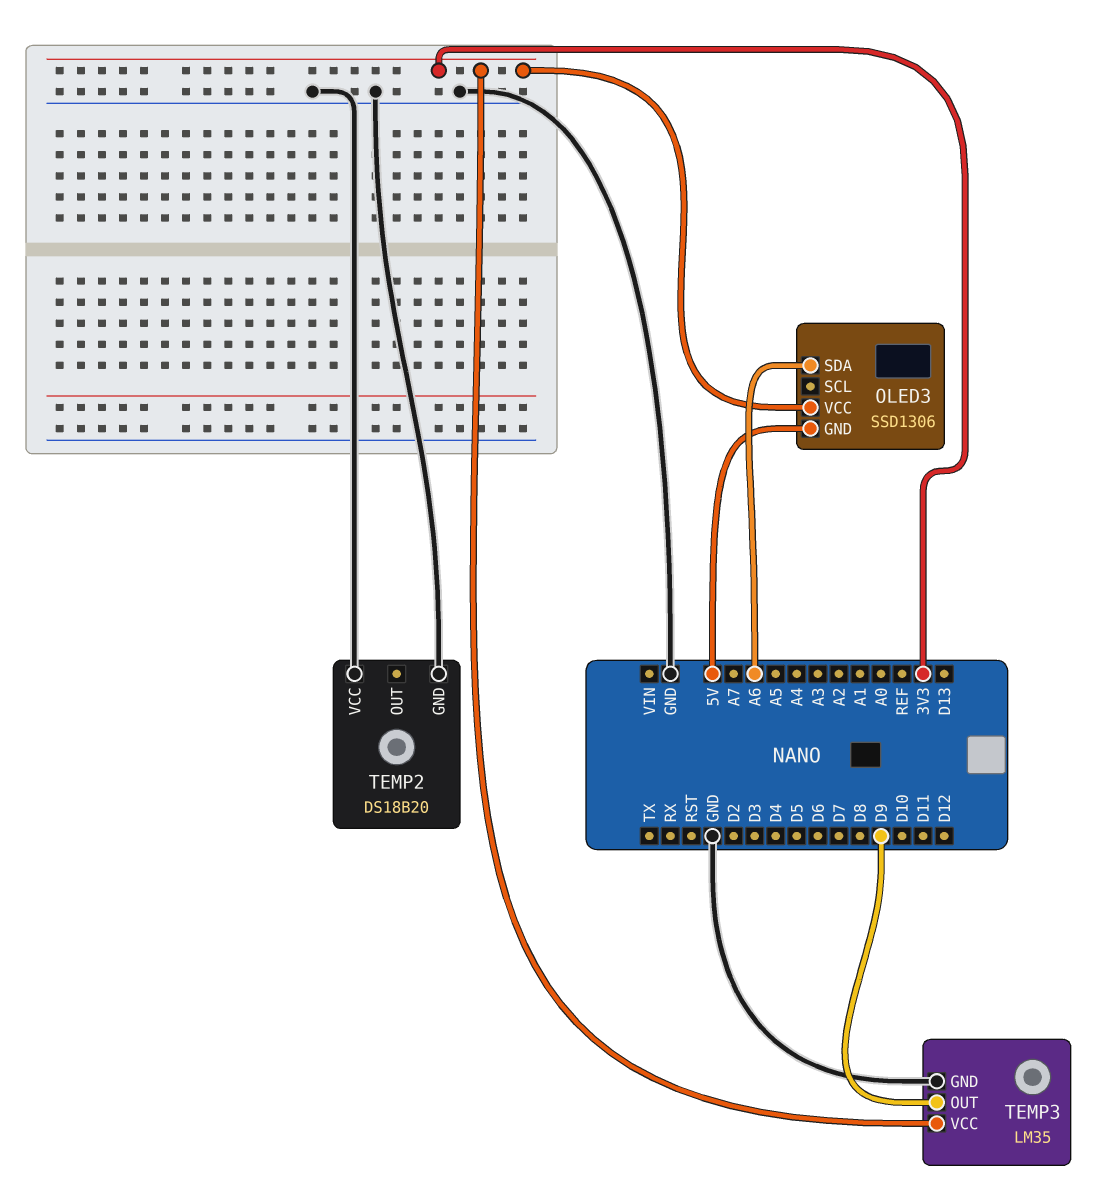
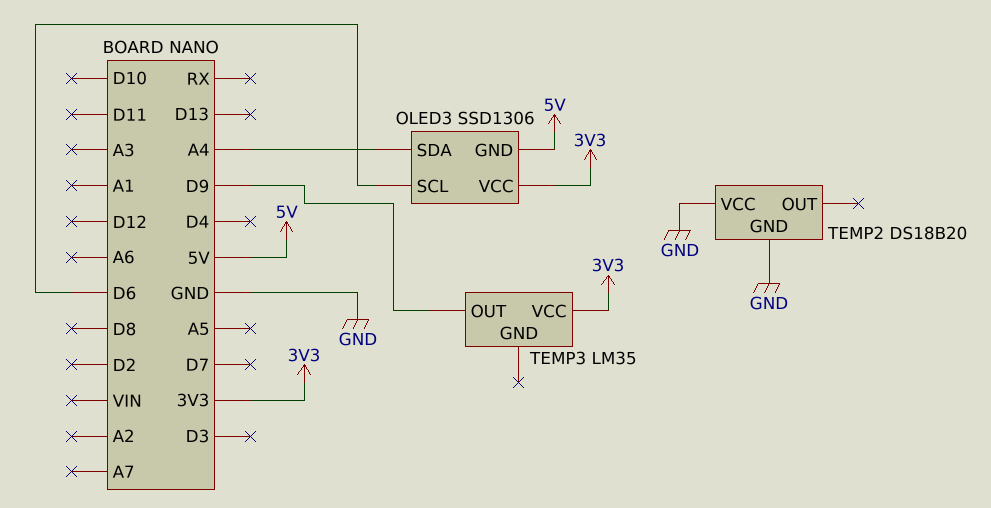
OLED3 pin SCL: none -> D6
OLED3 pin SDA: A6 -> A4
TEMP3 pin GND: GND -> none

